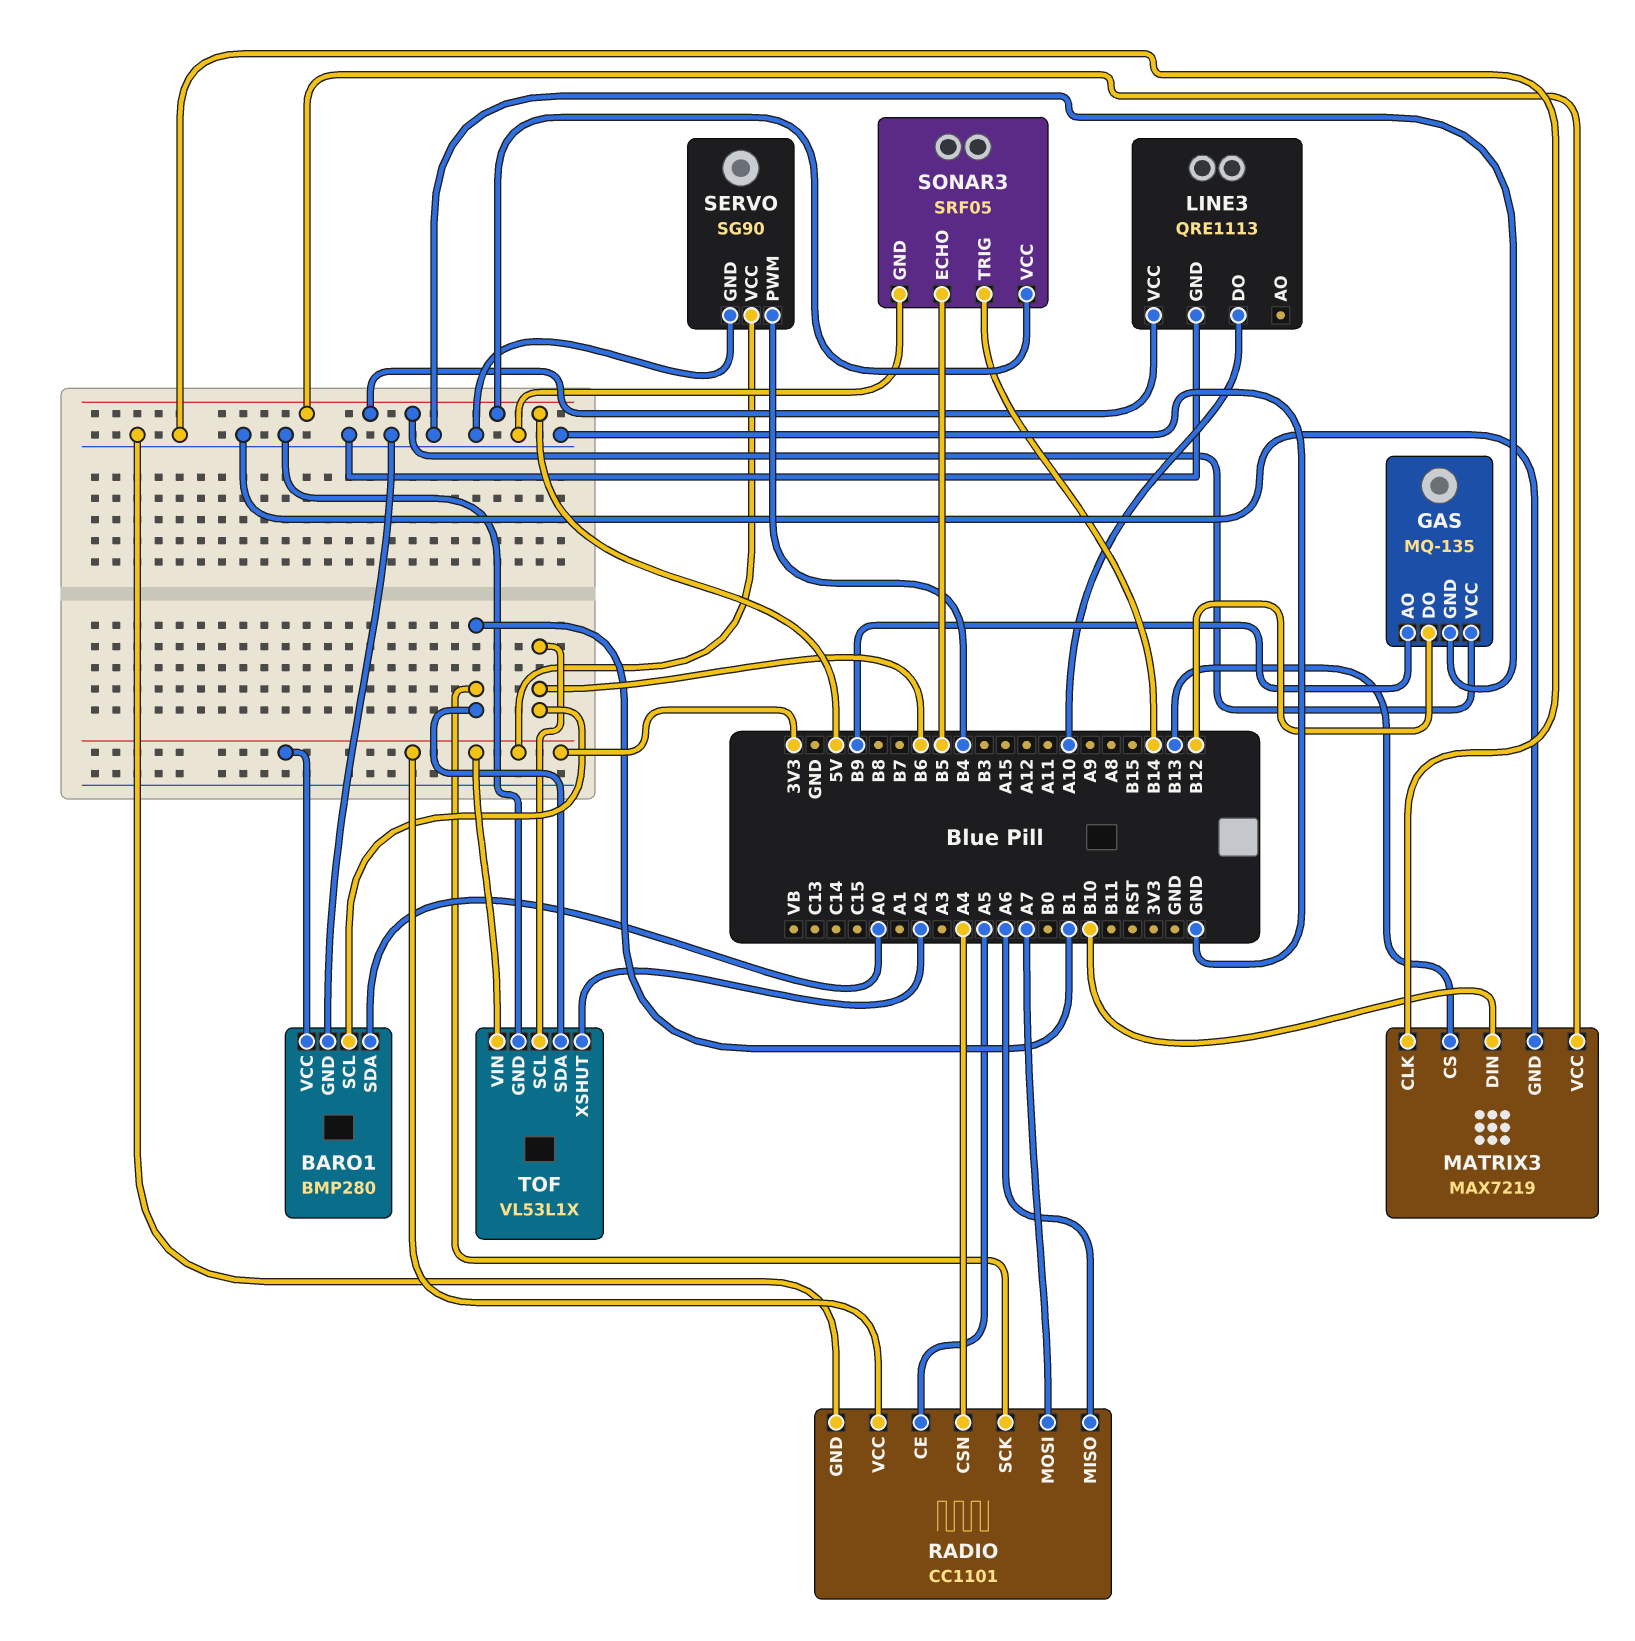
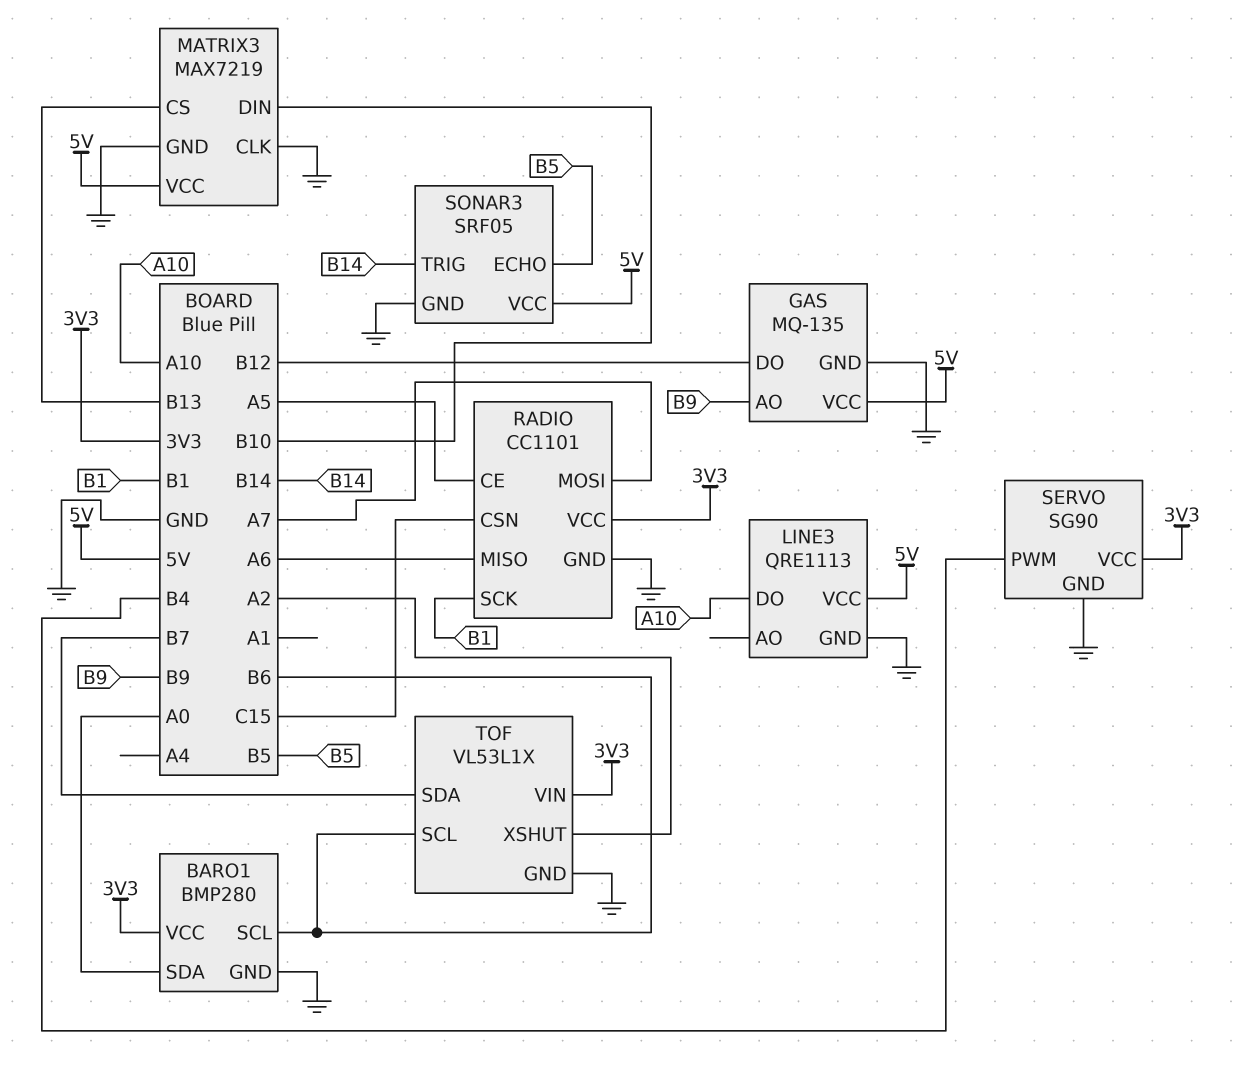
RADIO pin CSN: A4 -> C15
TOF pin SDA: B1 -> B7

